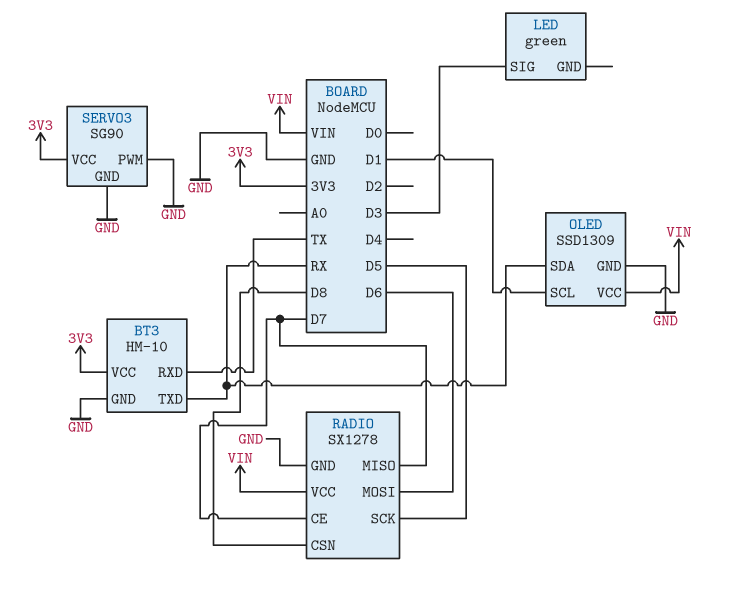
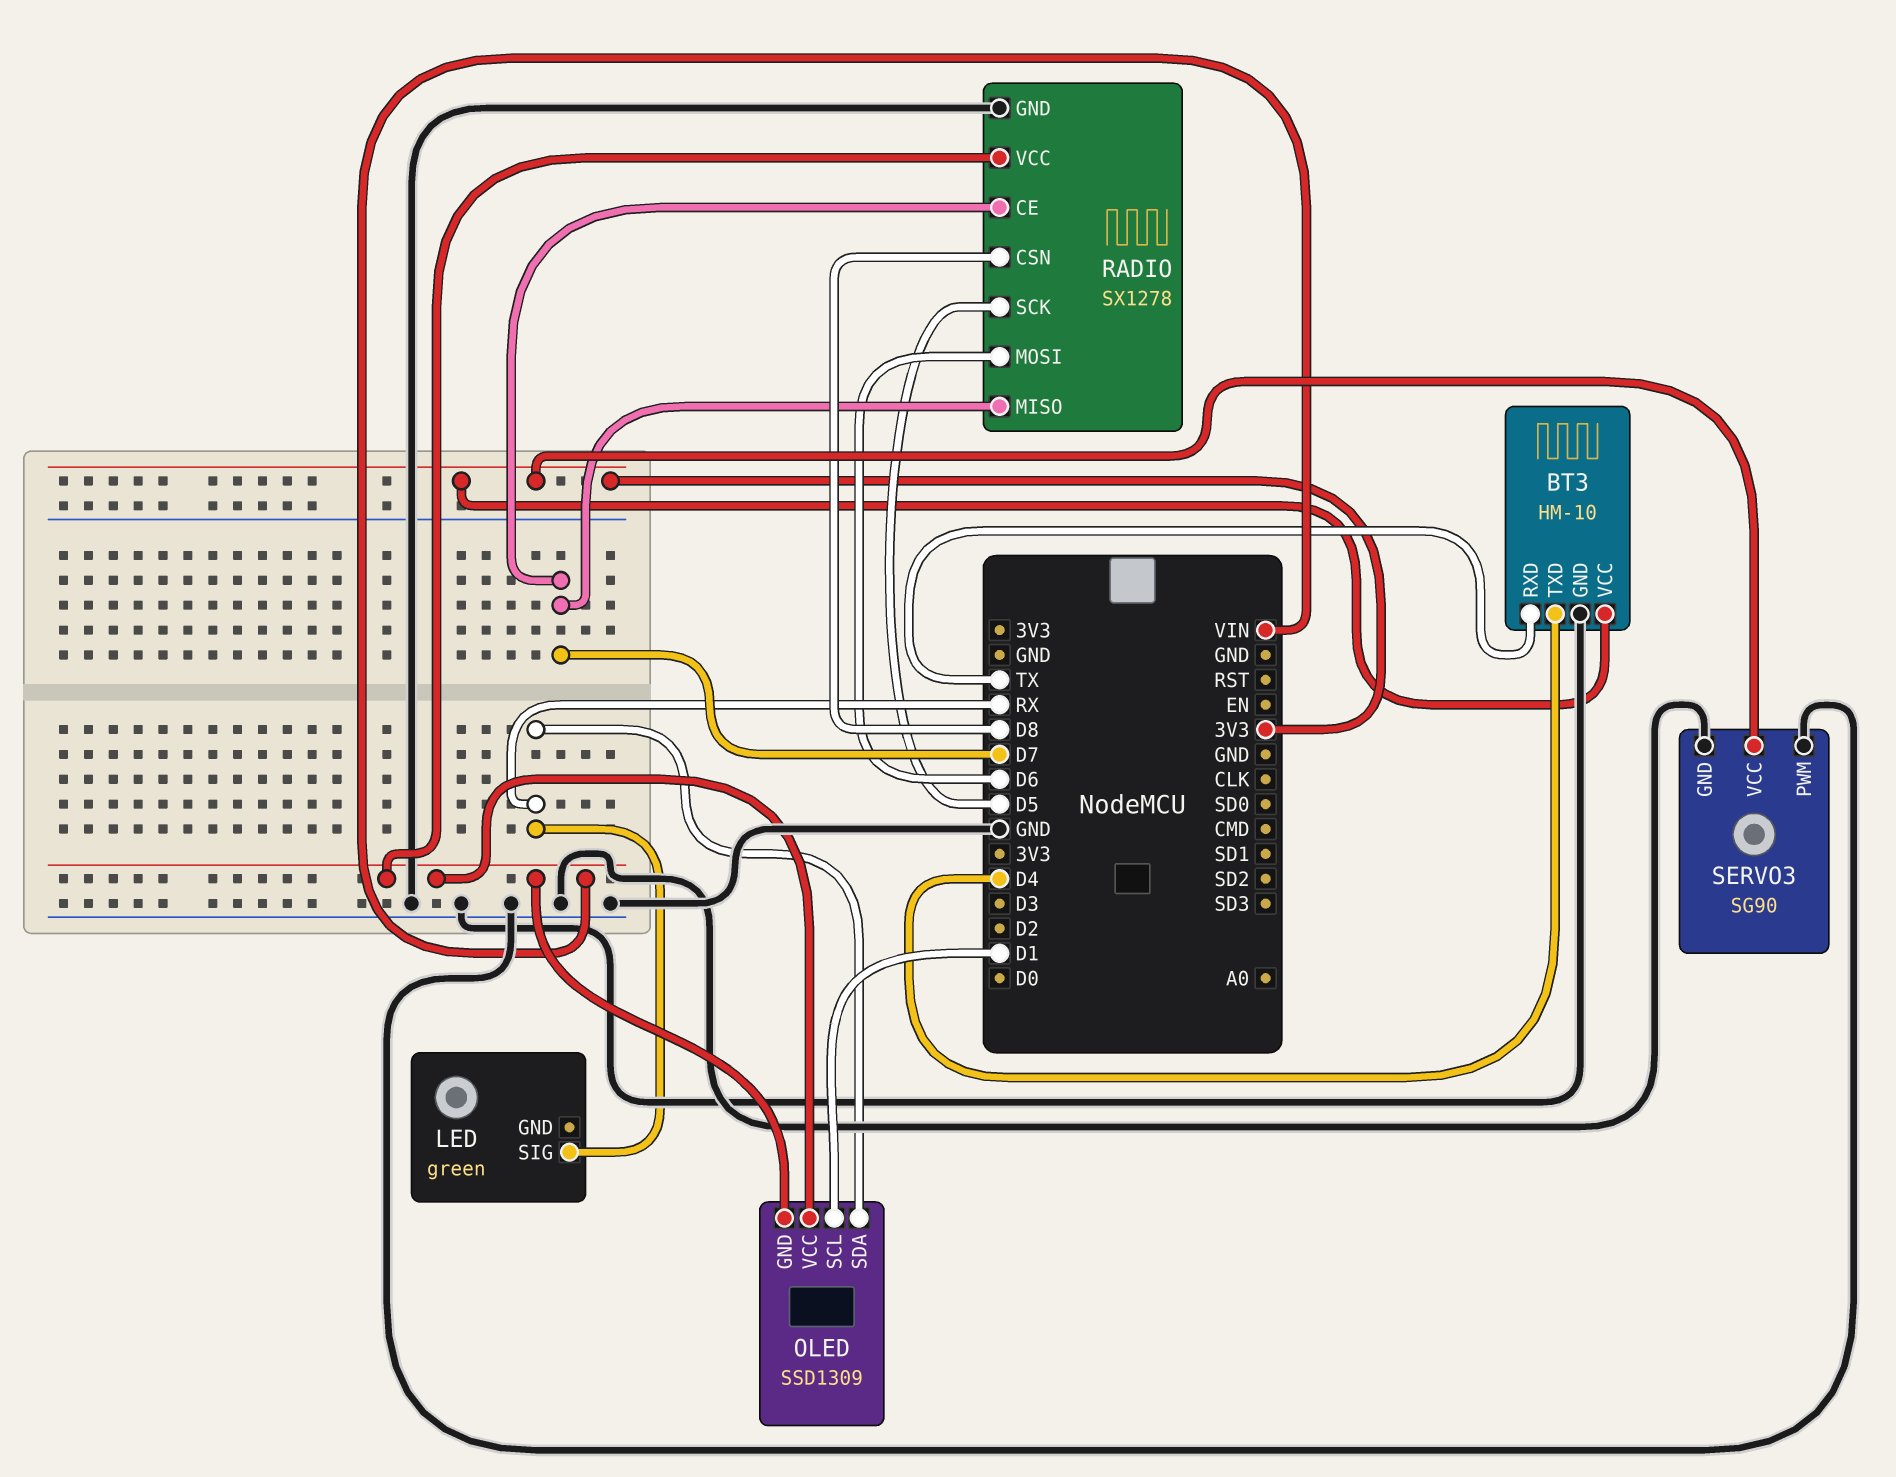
BT3 pin TXD: RX -> D4
LED pin SIG: D3 -> RX
OLED pin GND: GND -> VIN

